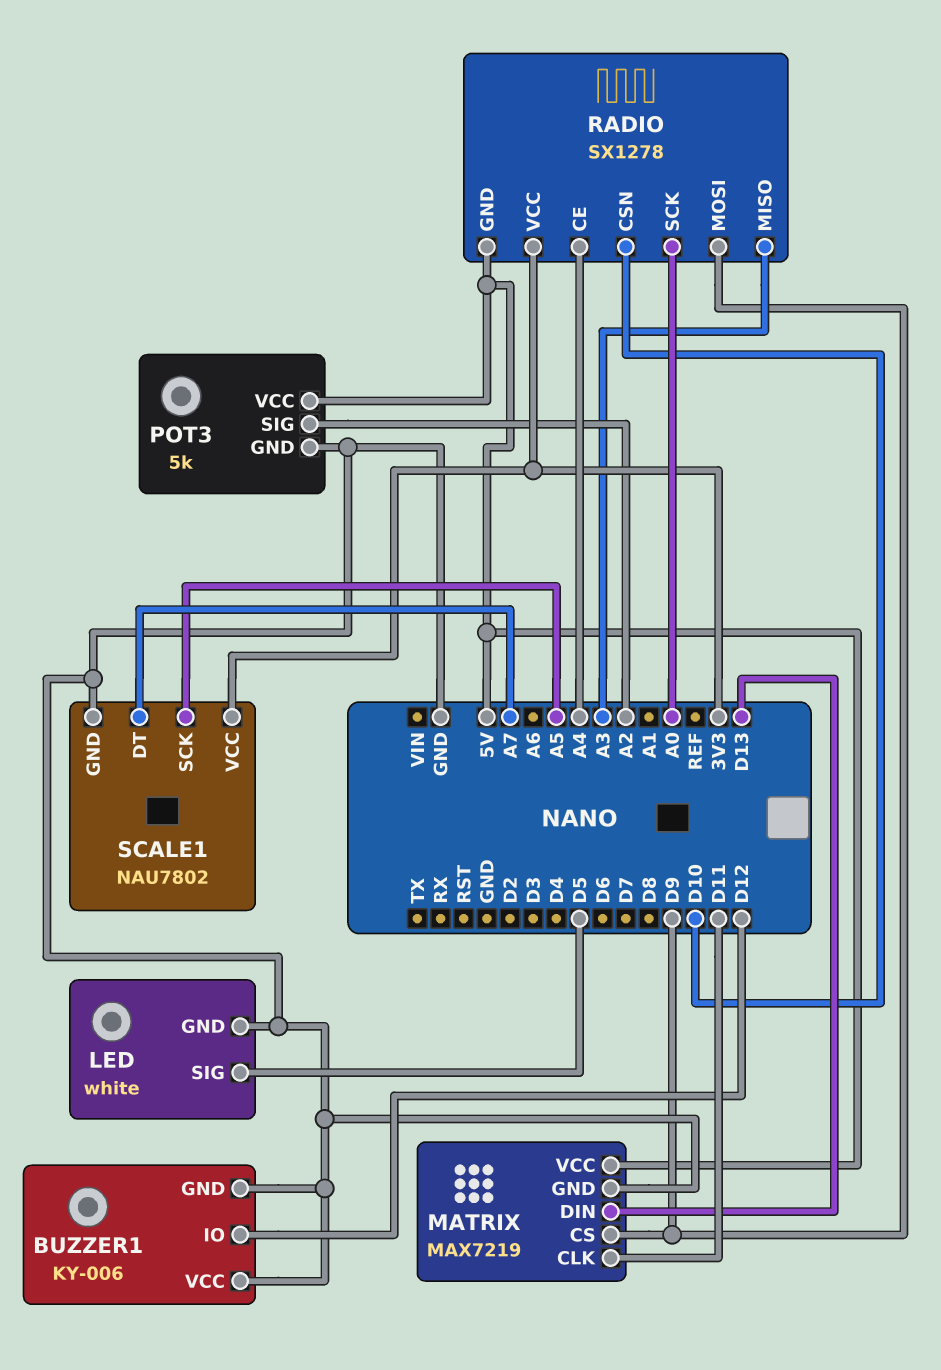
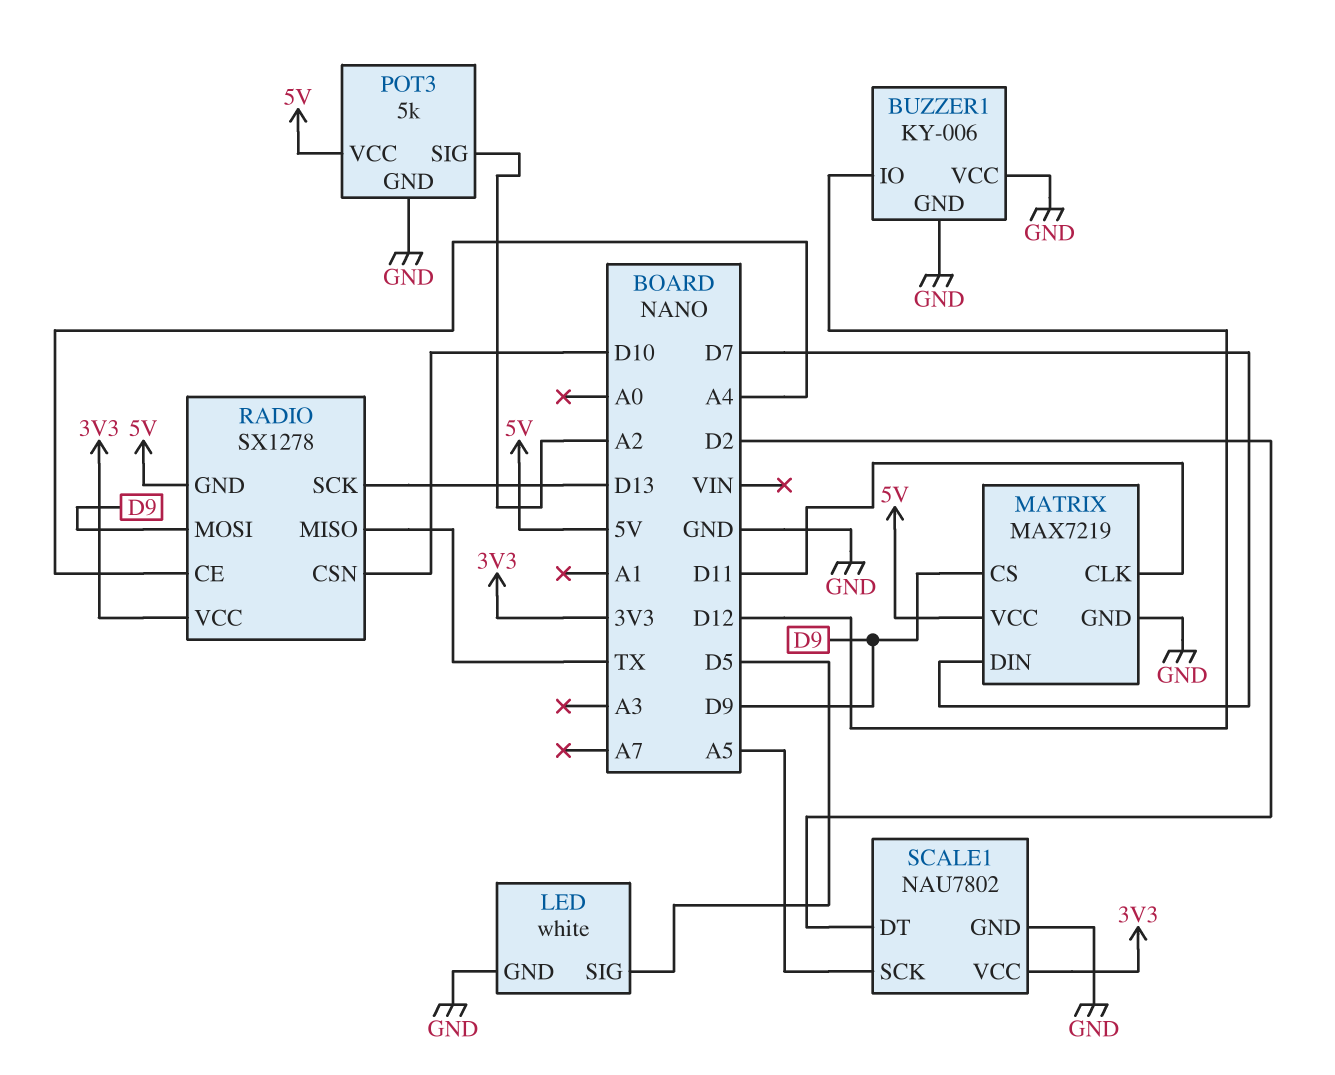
MATRIX pin DIN: D13 -> D7
RADIO pin MISO: A3 -> TX
RADIO pin SCK: A0 -> D13
SCALE1 pin DT: A7 -> D2

